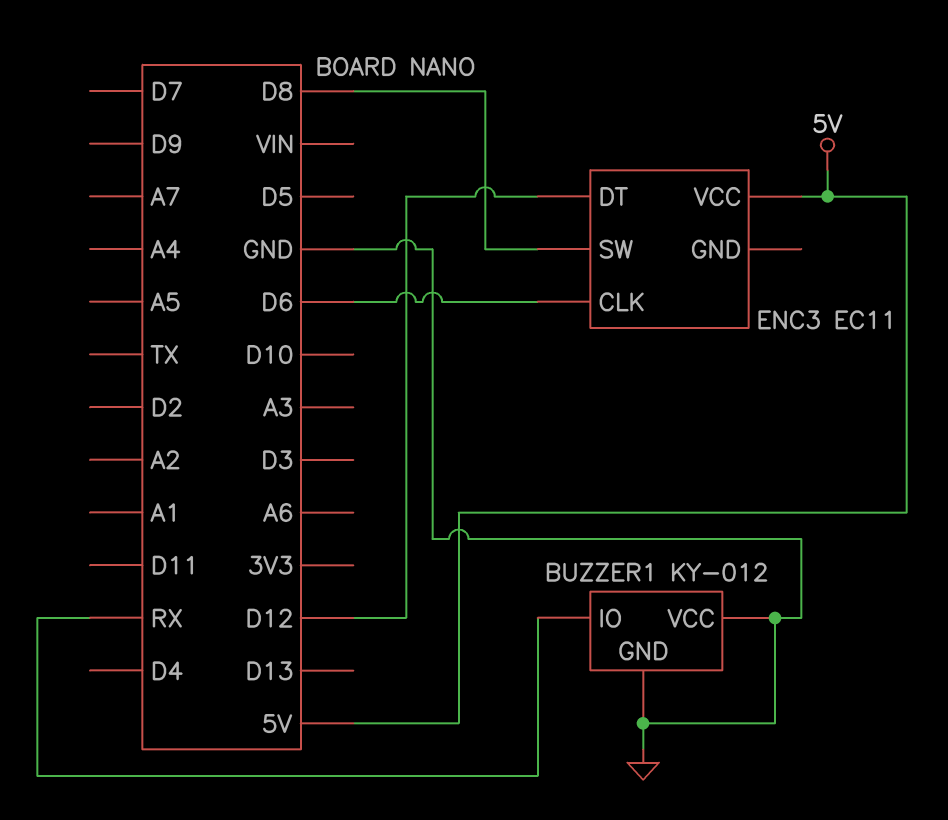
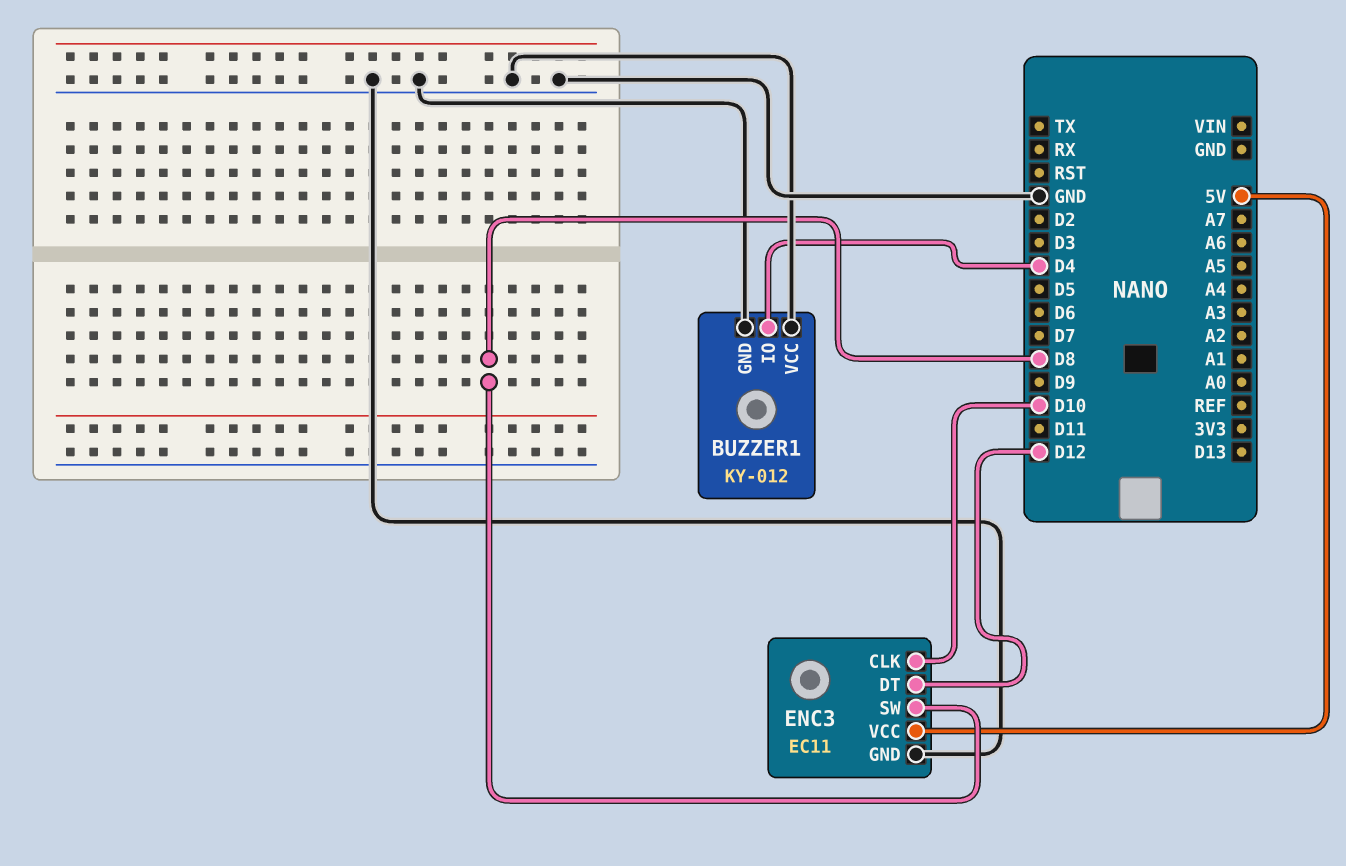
BUZZER1 pin IO: RX -> D4
ENC3 pin CLK: D6 -> D10
ENC3 pin GND: none -> GND

